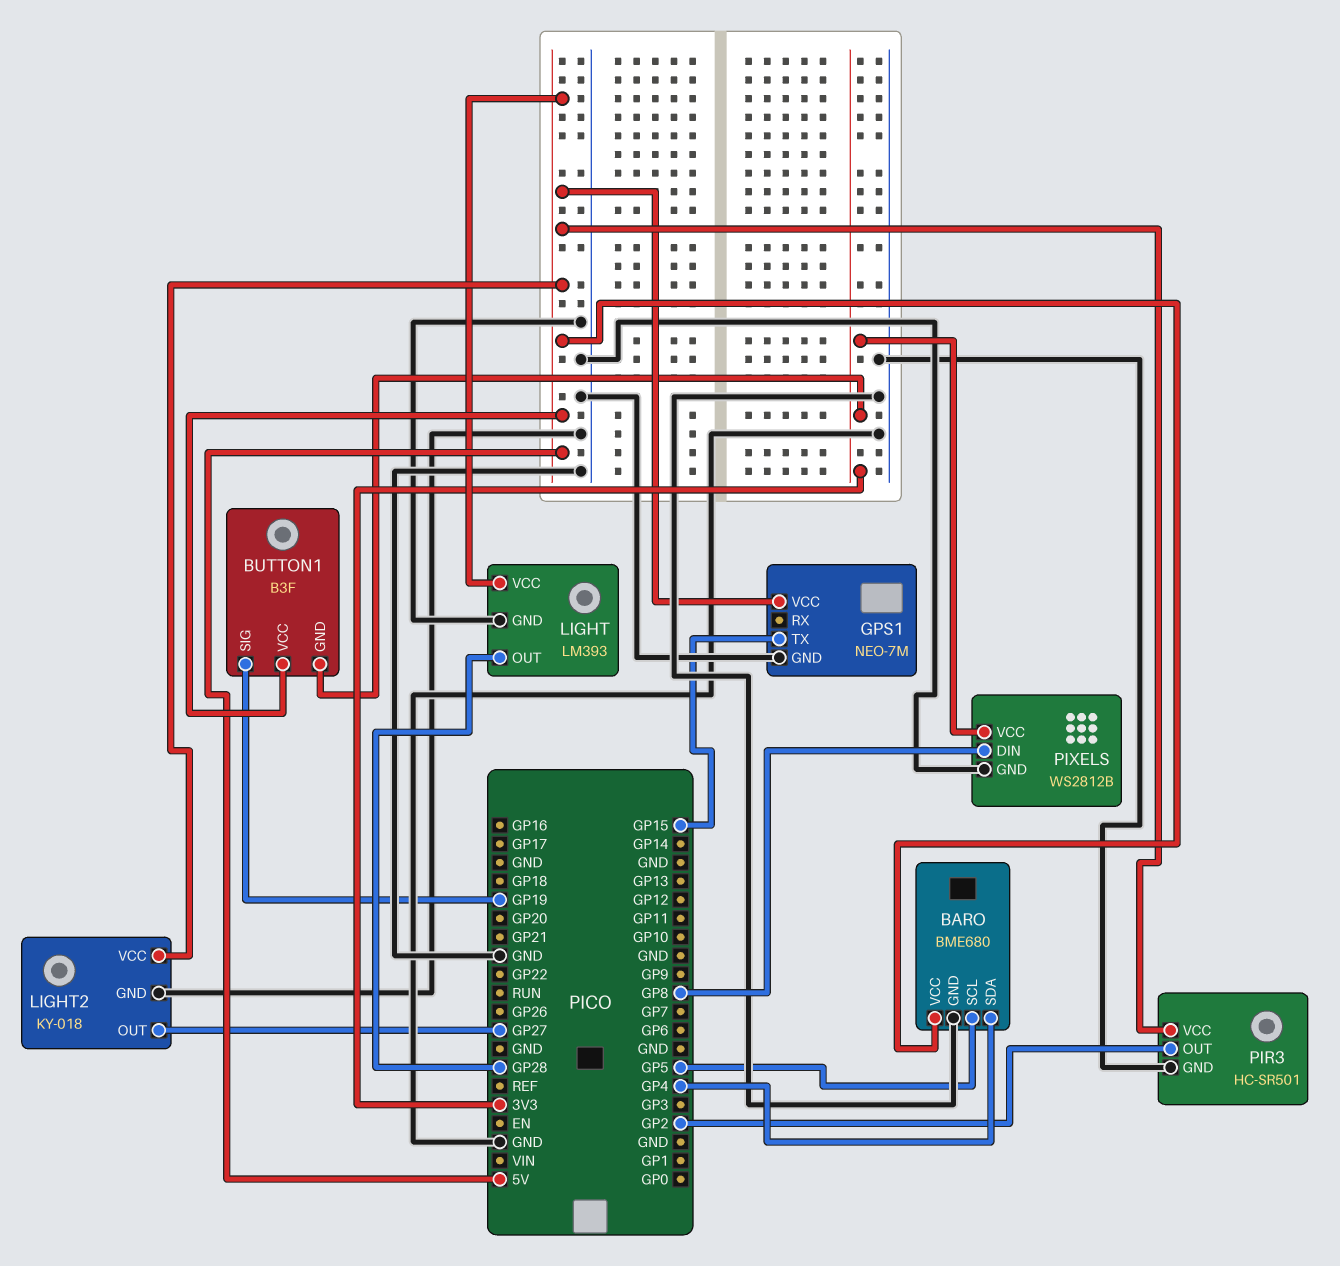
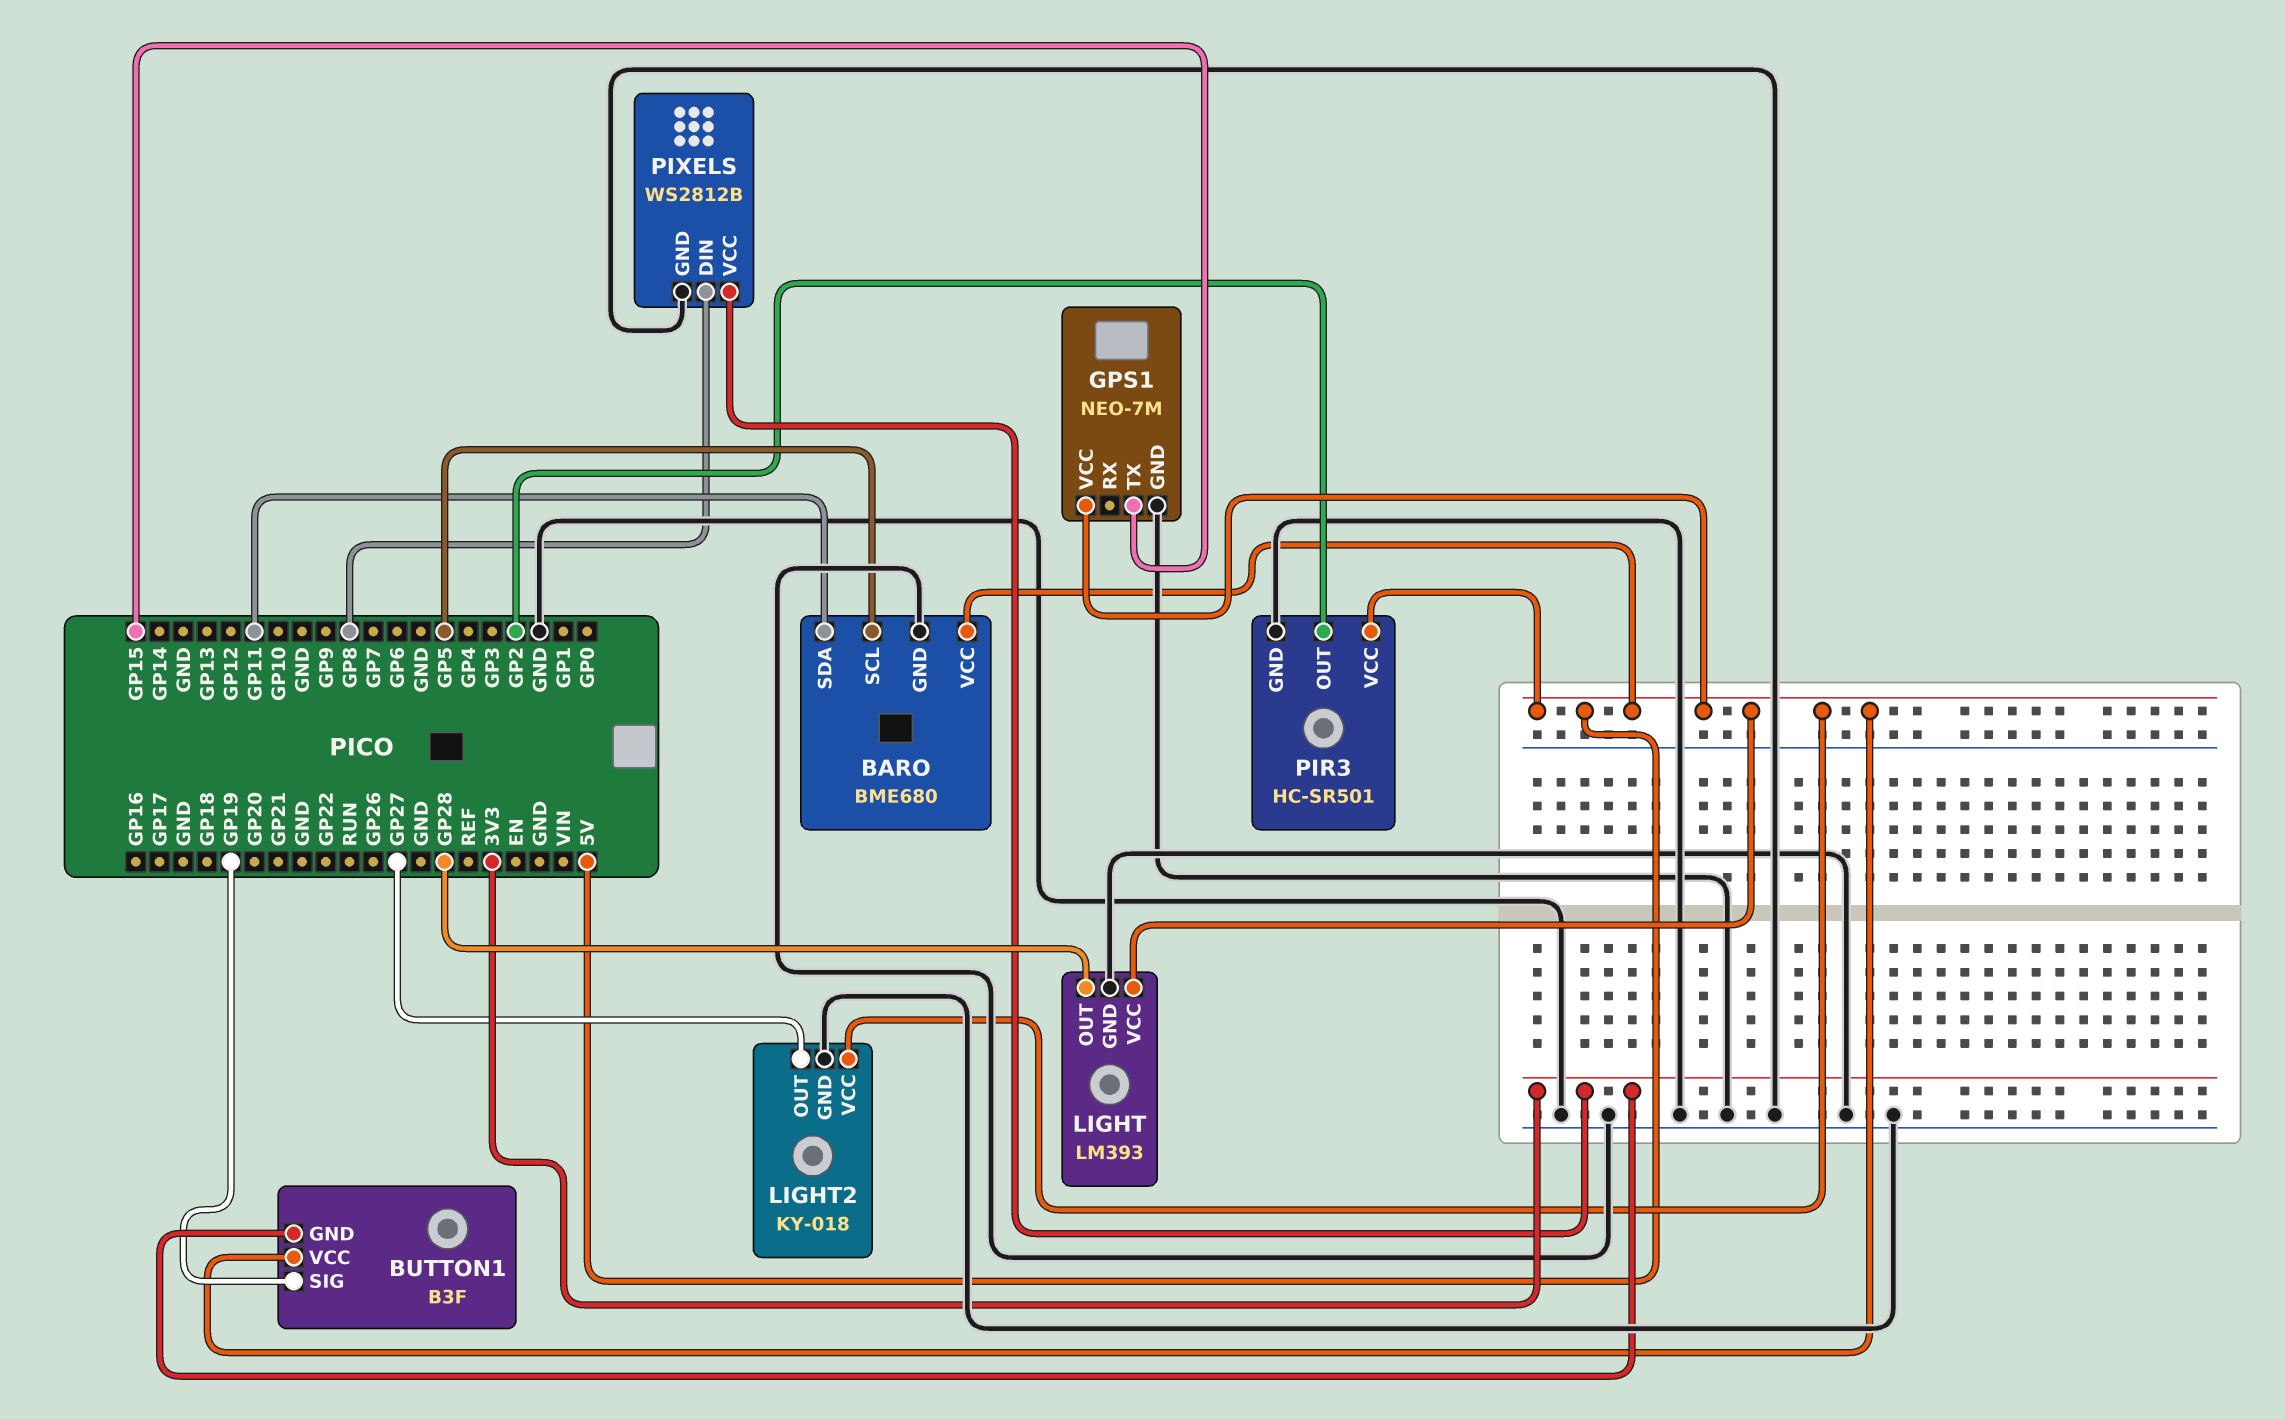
BARO pin SDA: GP4 -> GP11

